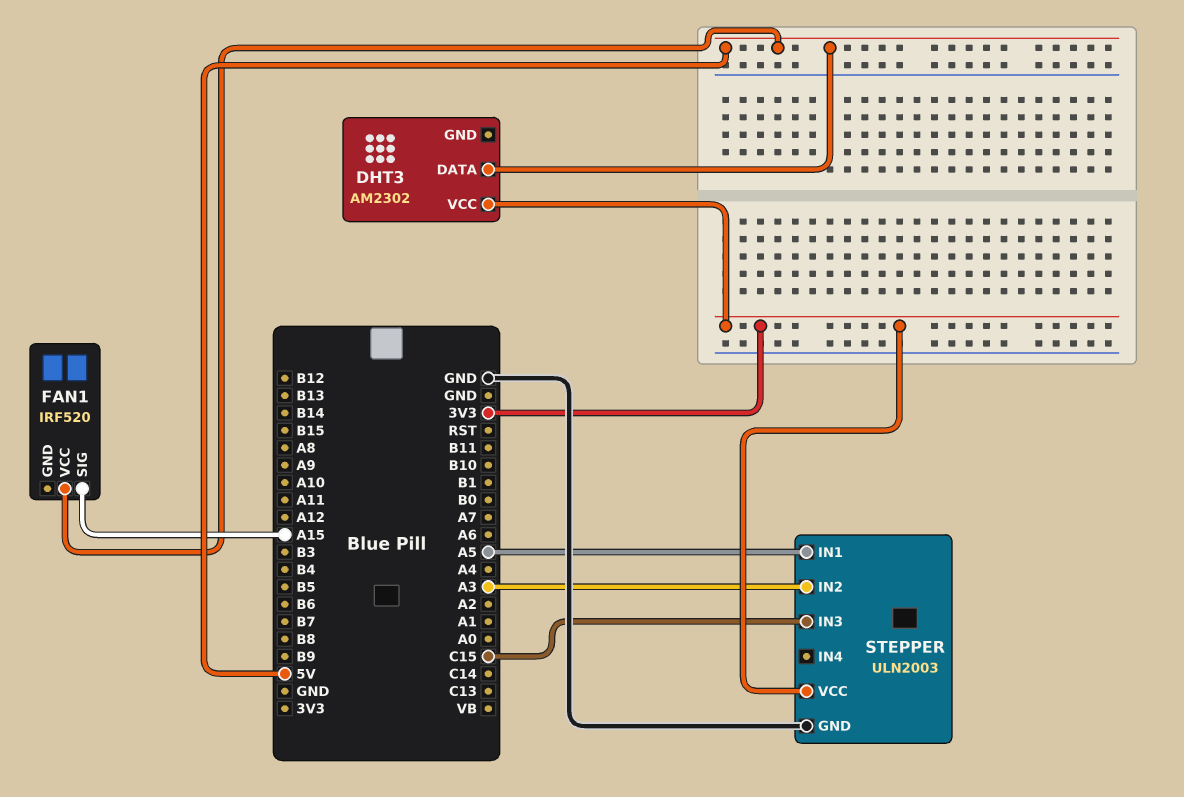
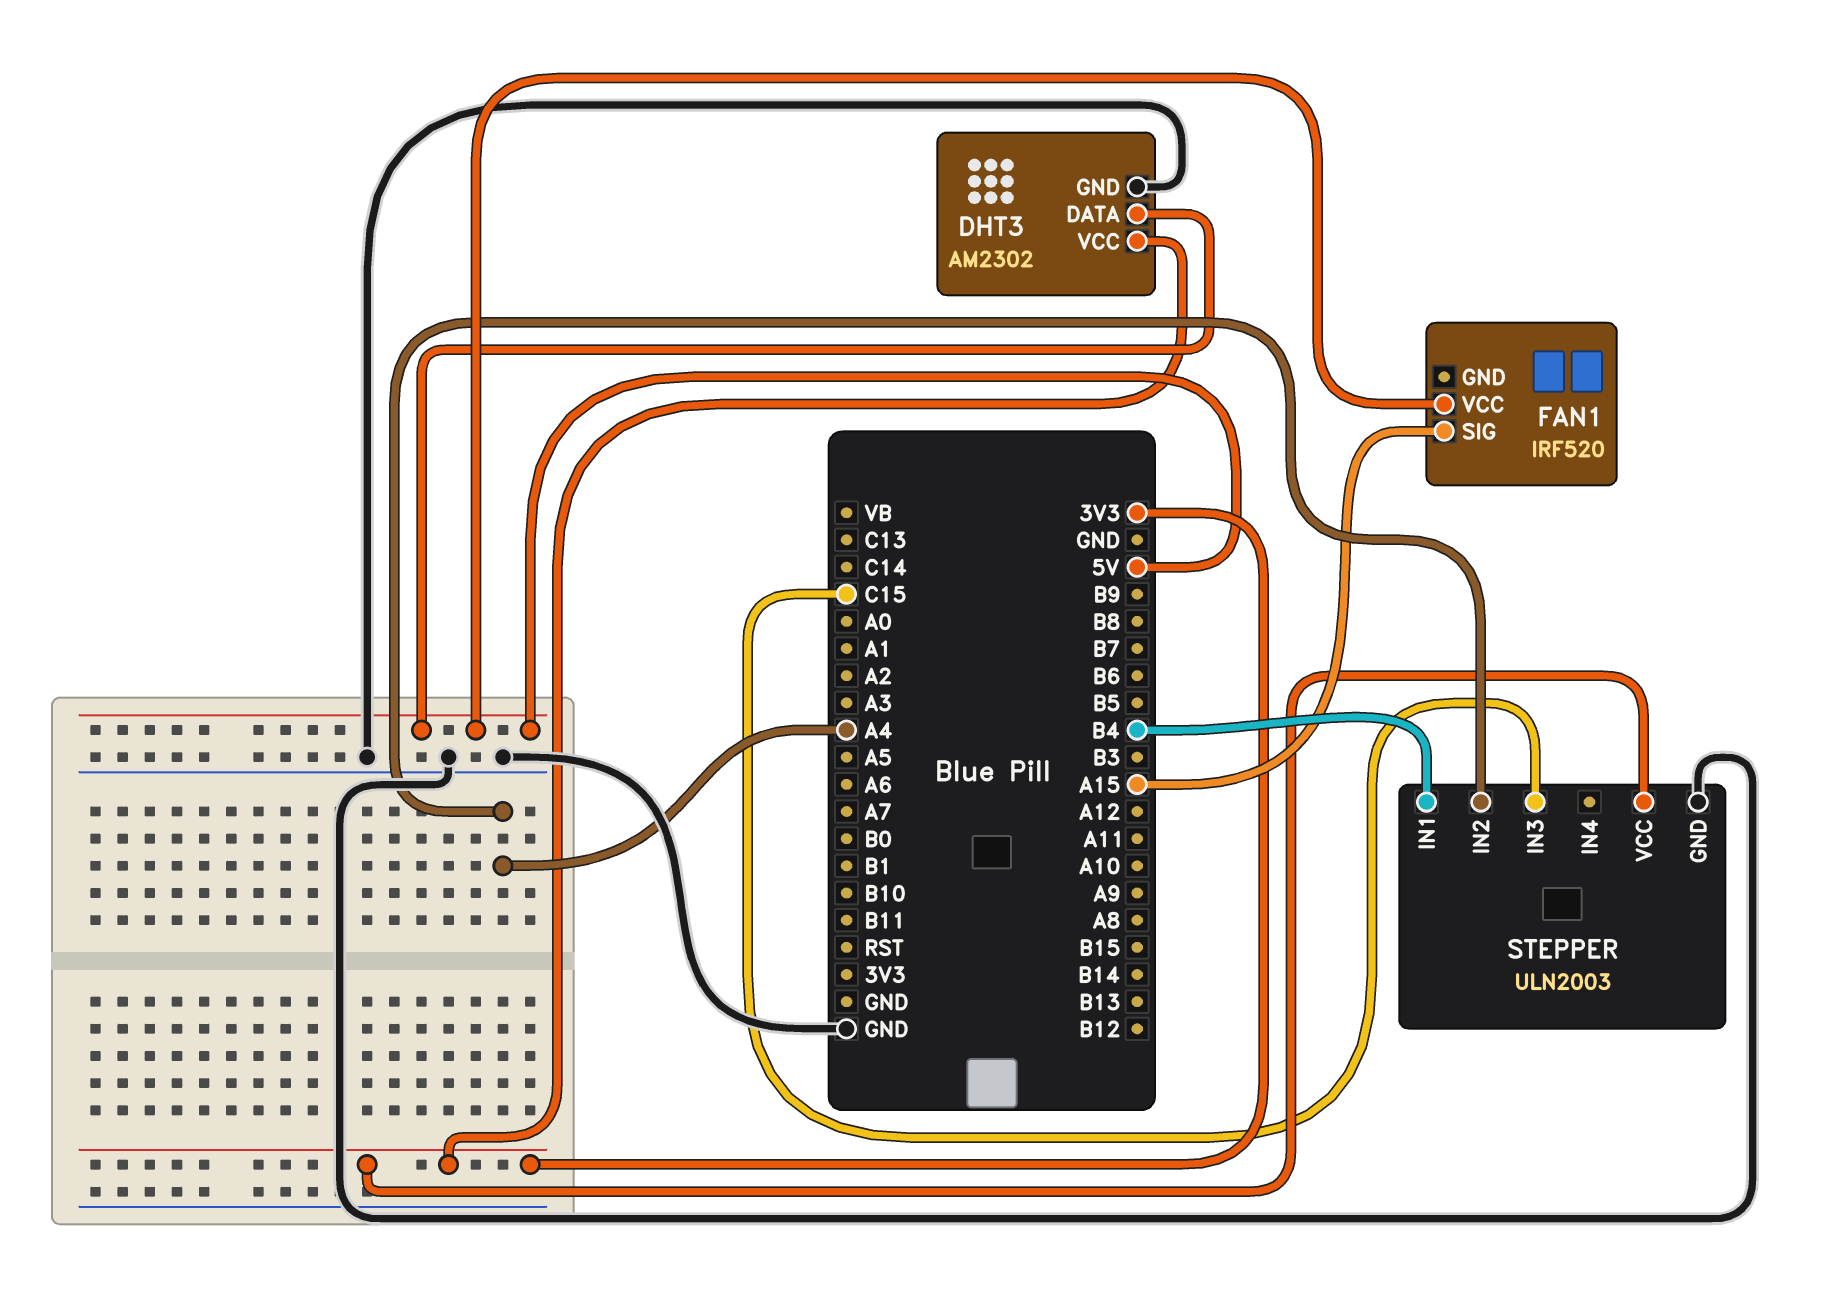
DHT3 pin GND: none -> GND
STEPPER pin IN1: A5 -> B4
STEPPER pin IN2: A3 -> A4

